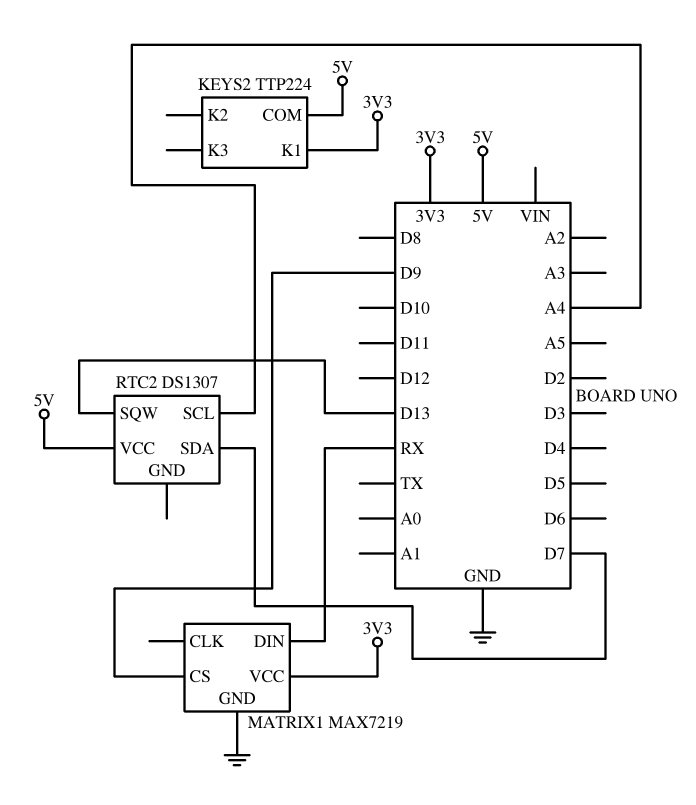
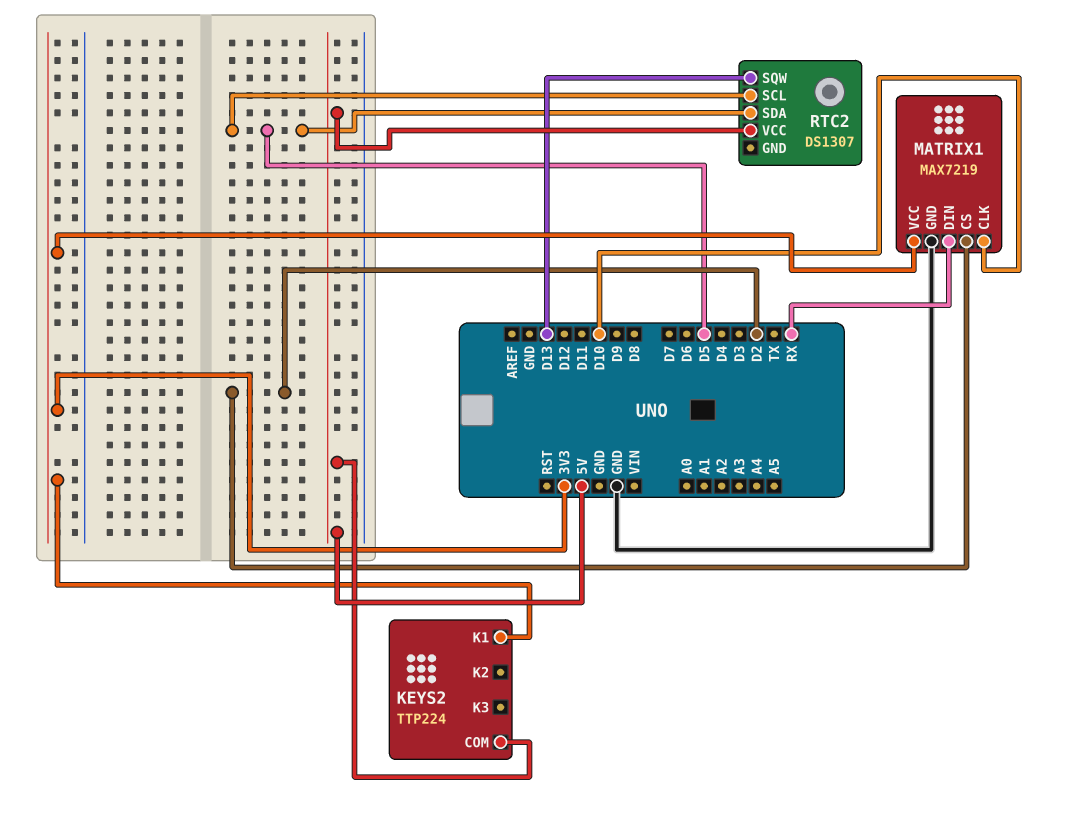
MATRIX1 pin CLK: none -> D10
MATRIX1 pin CS: D9 -> D2
RTC2 pin SCL: A4 -> D5
RTC2 pin SDA: D7 -> D5

